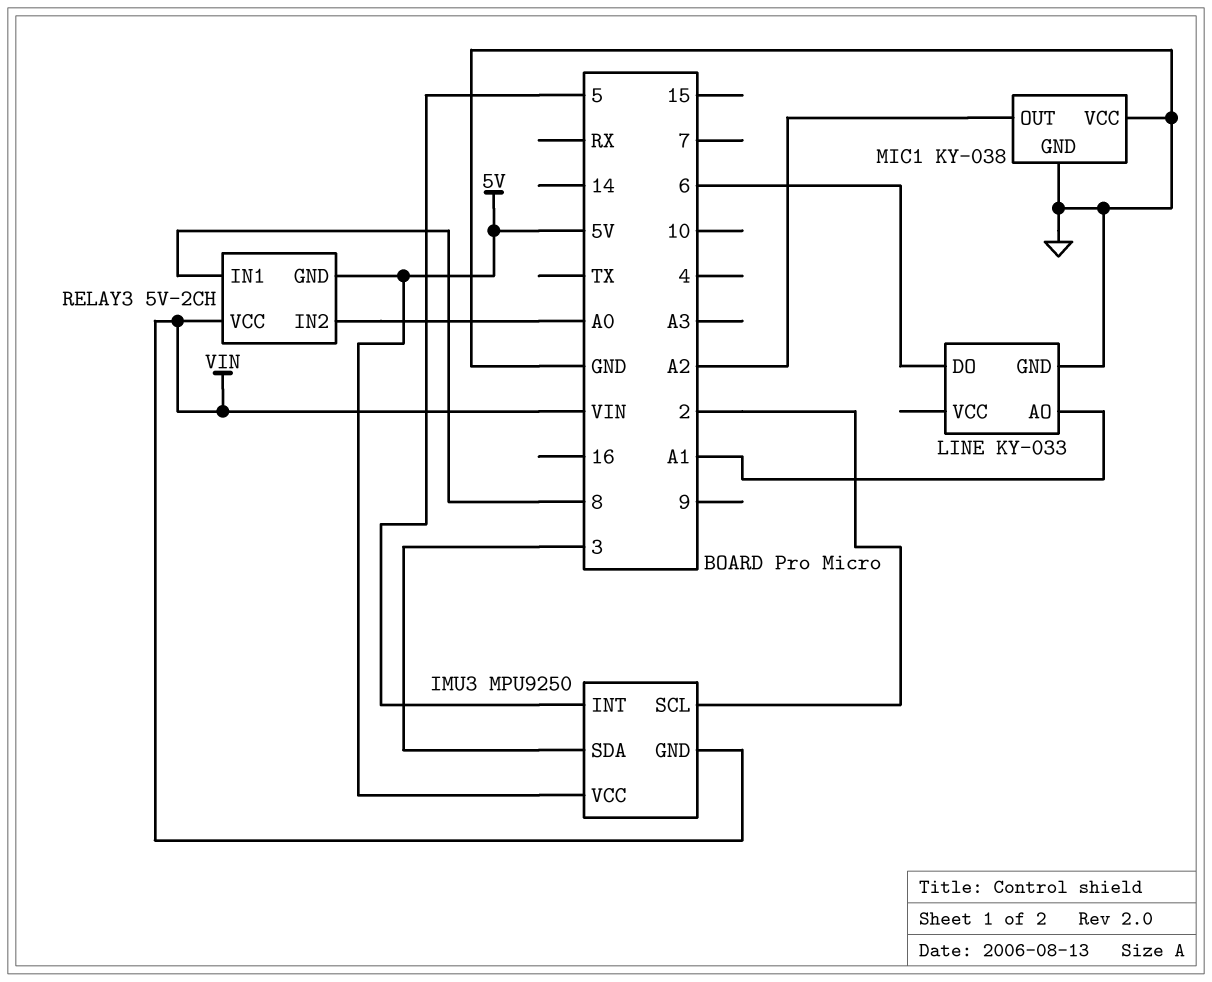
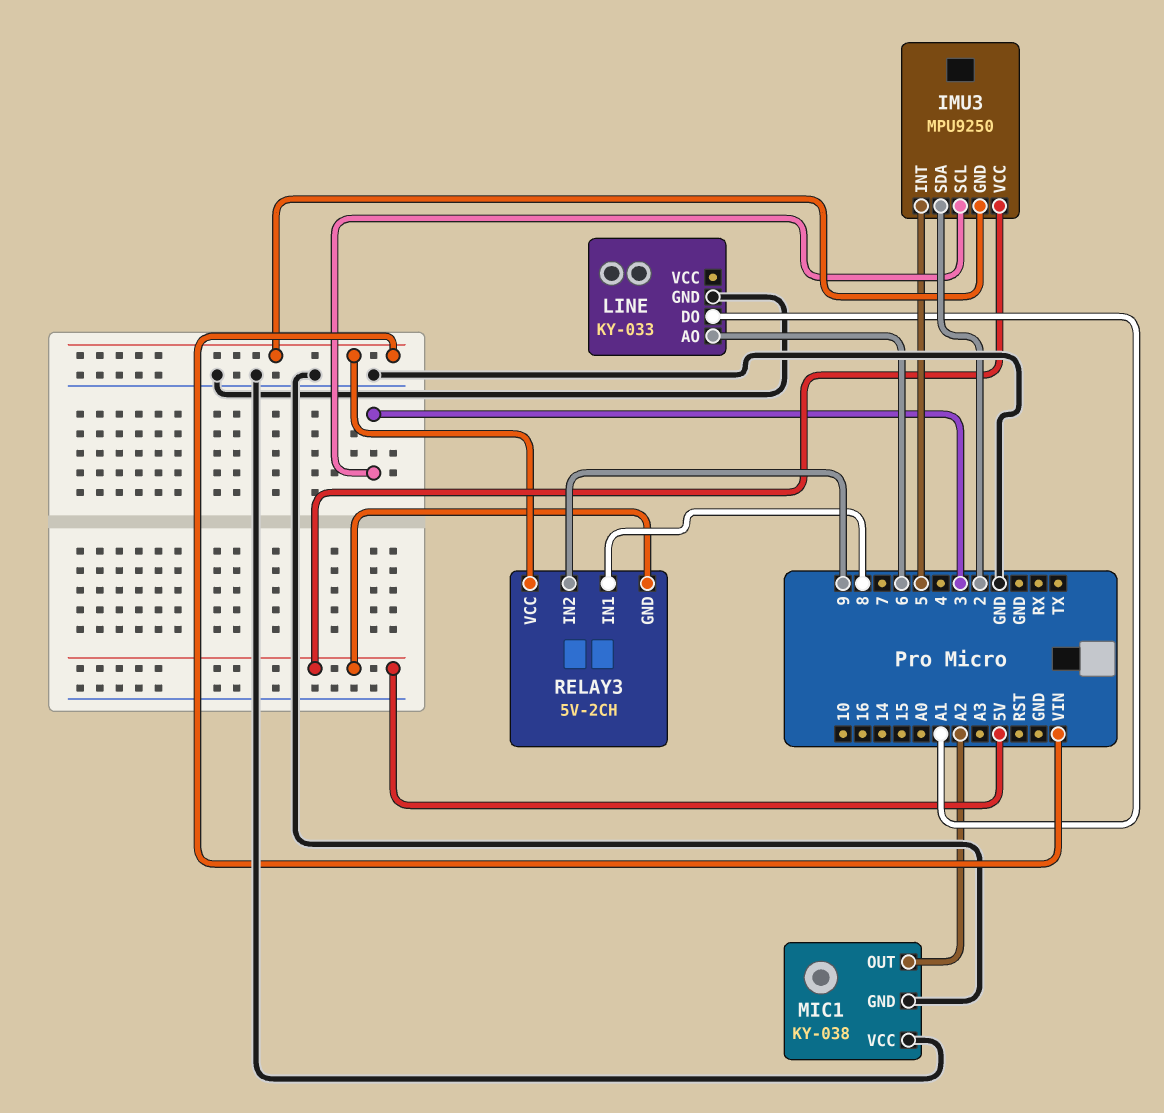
IMU3 pin SCL: 2 -> 3
IMU3 pin SDA: 3 -> 2
LINE pin AO: A1 -> 6
LINE pin DO: 6 -> A1
RELAY3 pin IN2: A0 -> 9

